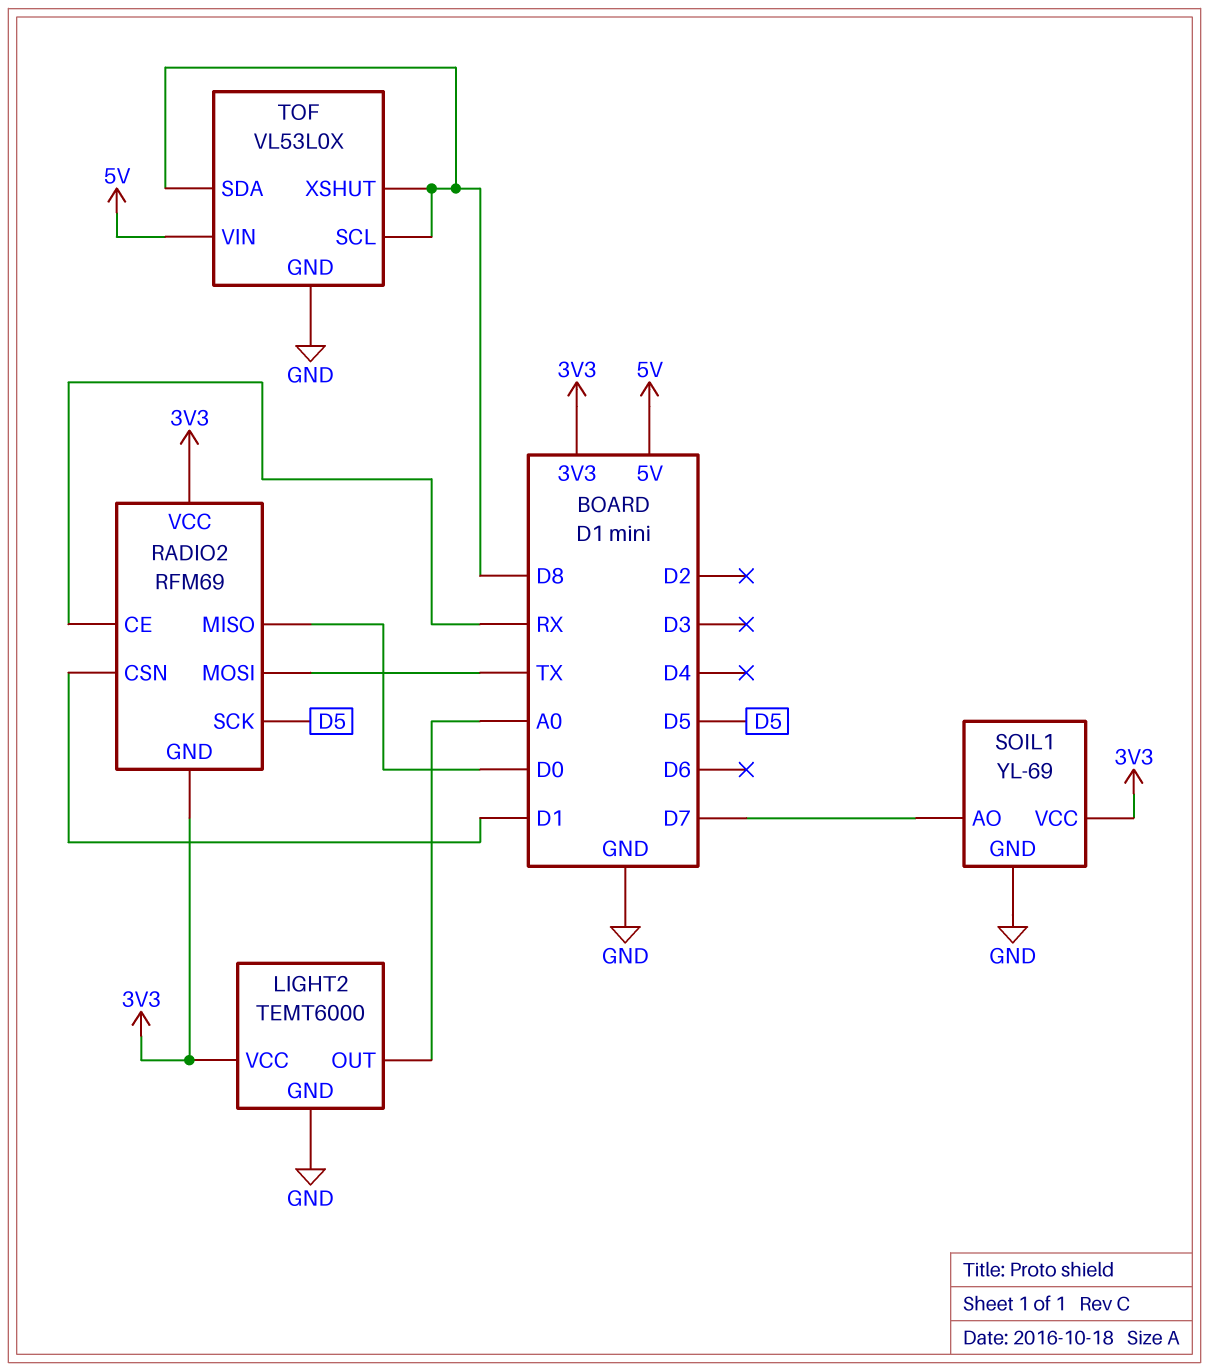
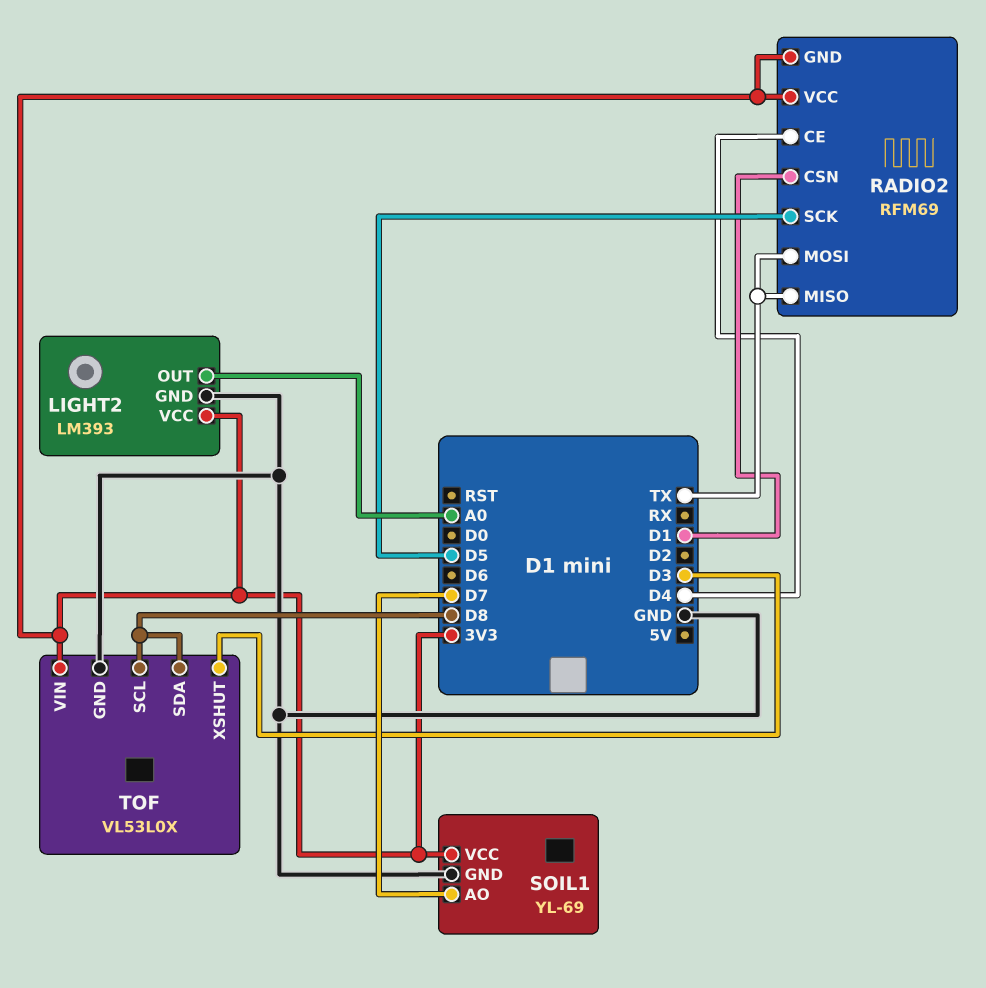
LIGHT2: TEMT6000 -> LM393
RADIO2 pin CE: RX -> D4
RADIO2 pin MISO: D0 -> TX
TOF pin VIN: 5V -> 3V3
TOF pin XSHUT: D8 -> D3

